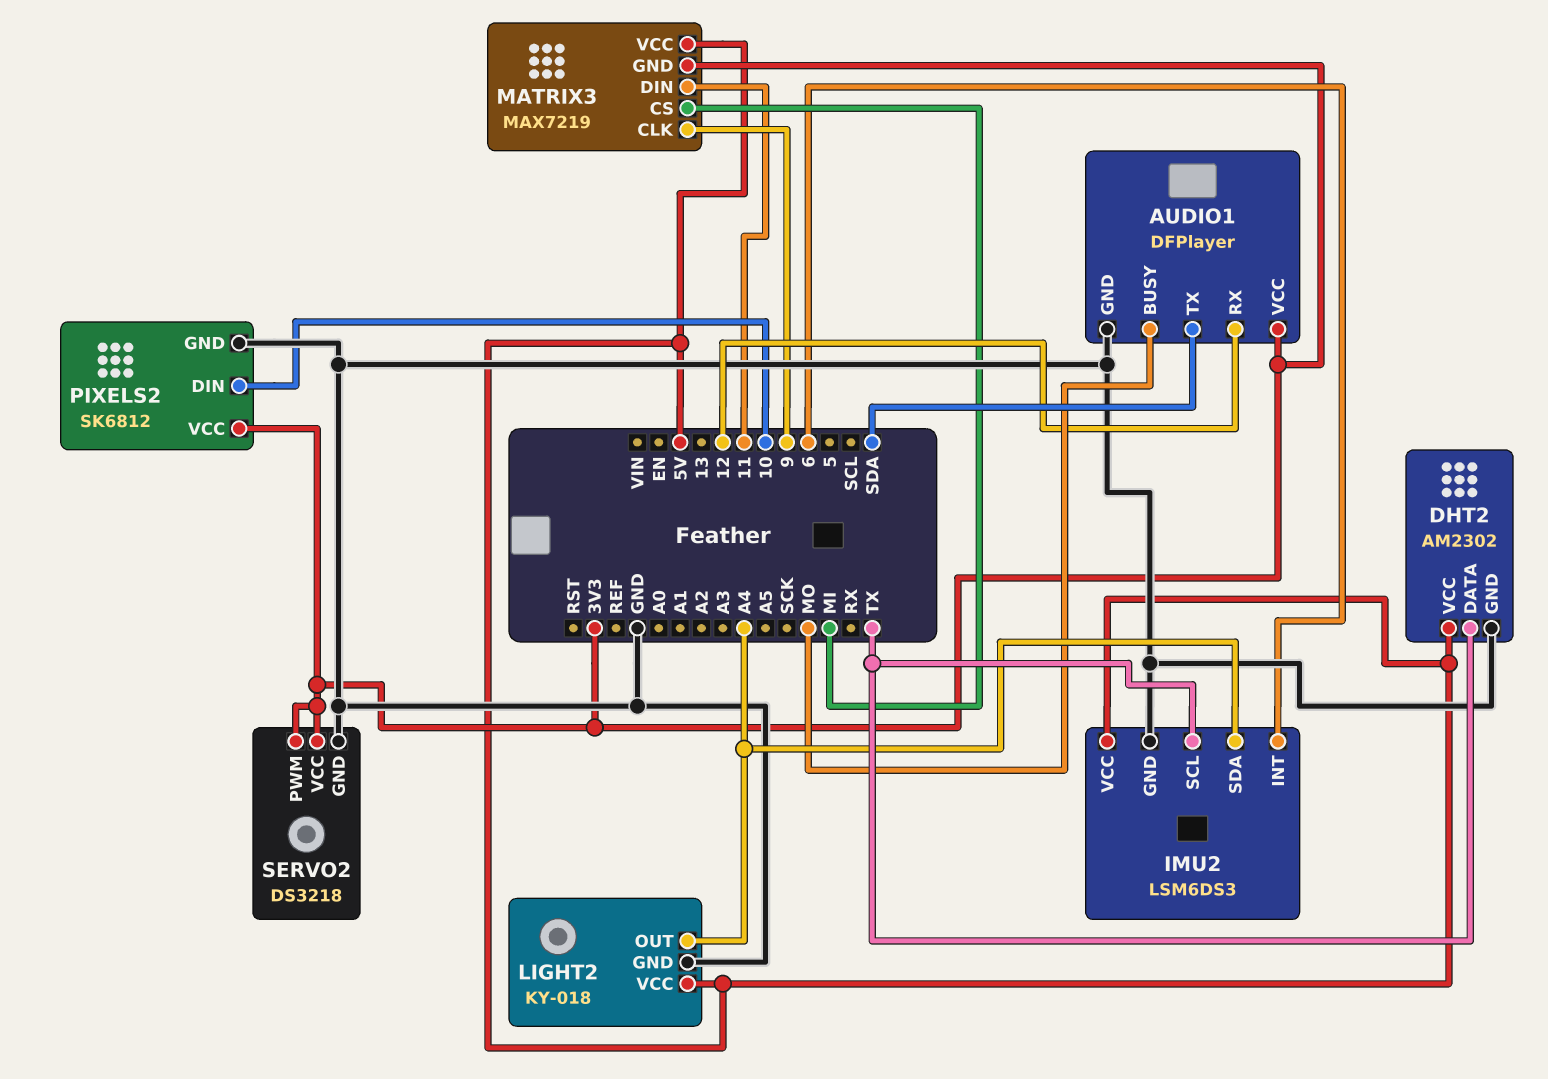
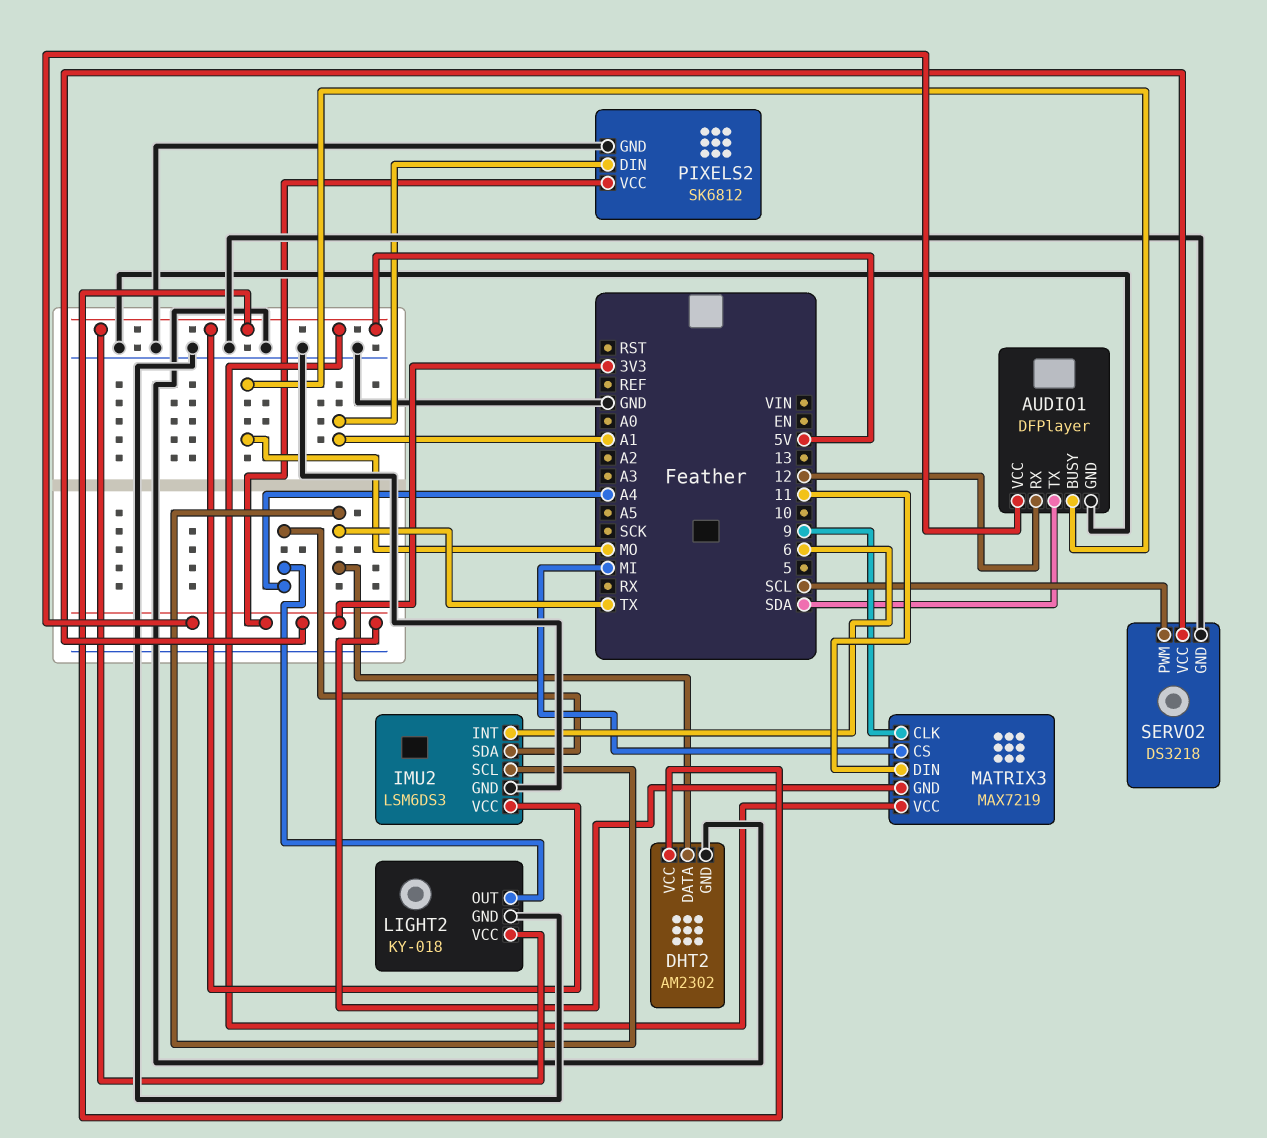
PIXELS2 pin DIN: 10 -> A1
SERVO2 pin PWM: 3V3 -> SCL

